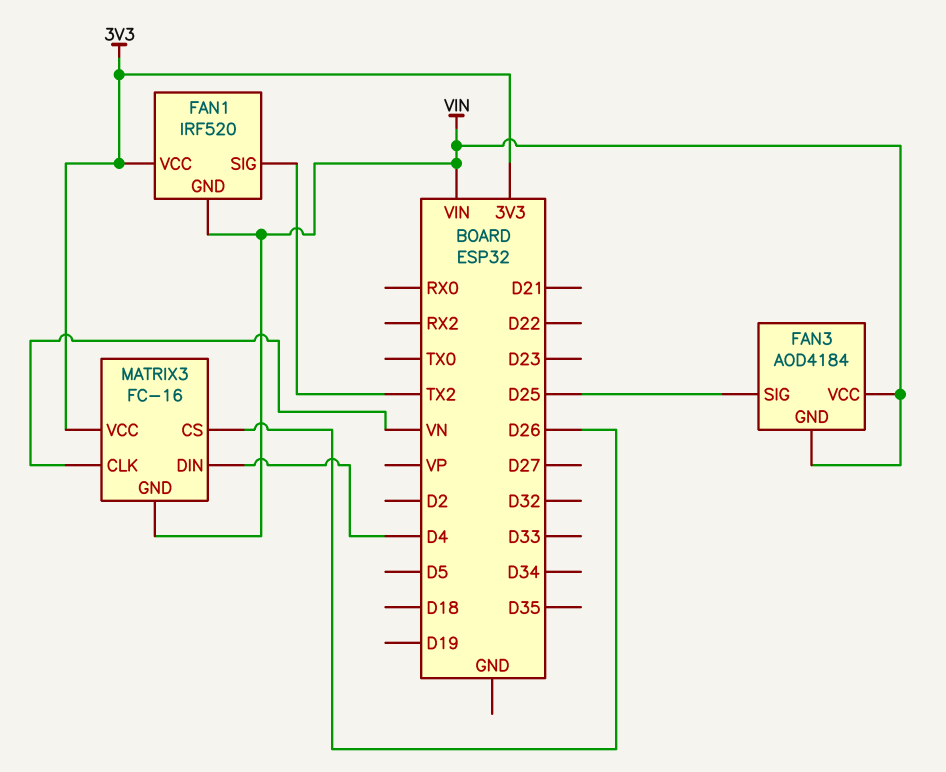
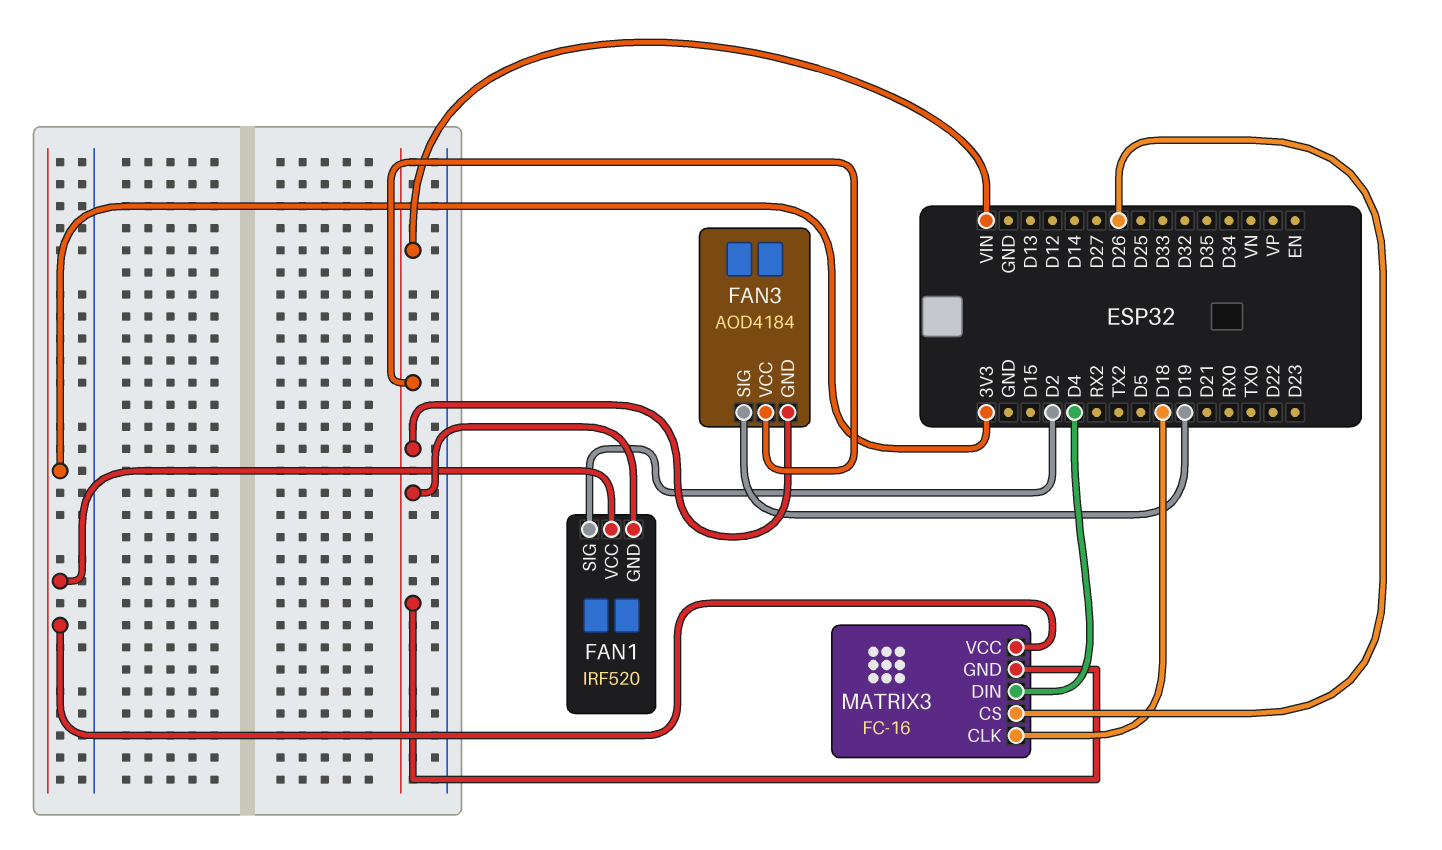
FAN1 pin SIG: TX2 -> D2
FAN3 pin SIG: D25 -> D19
MATRIX3 pin CLK: VN -> D18

